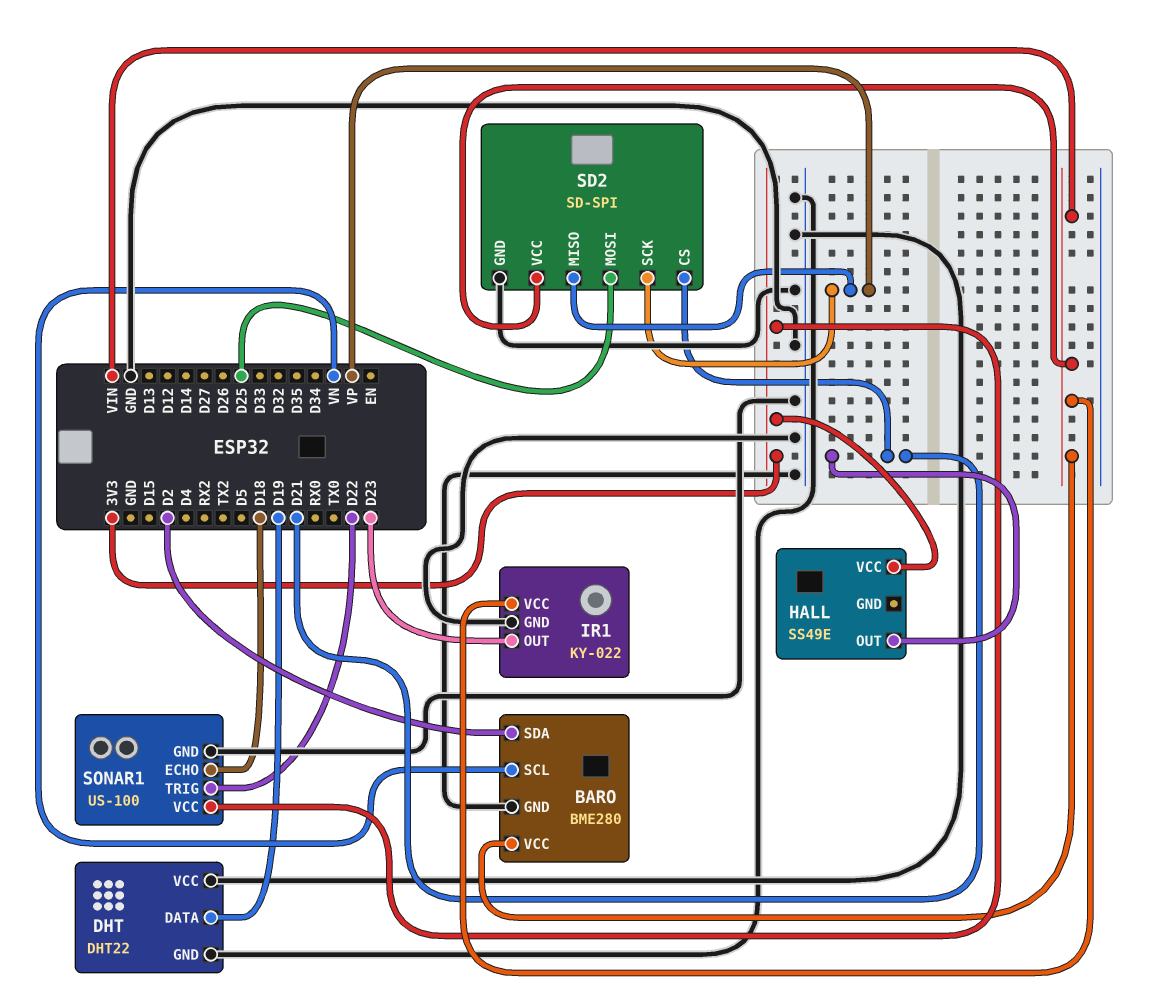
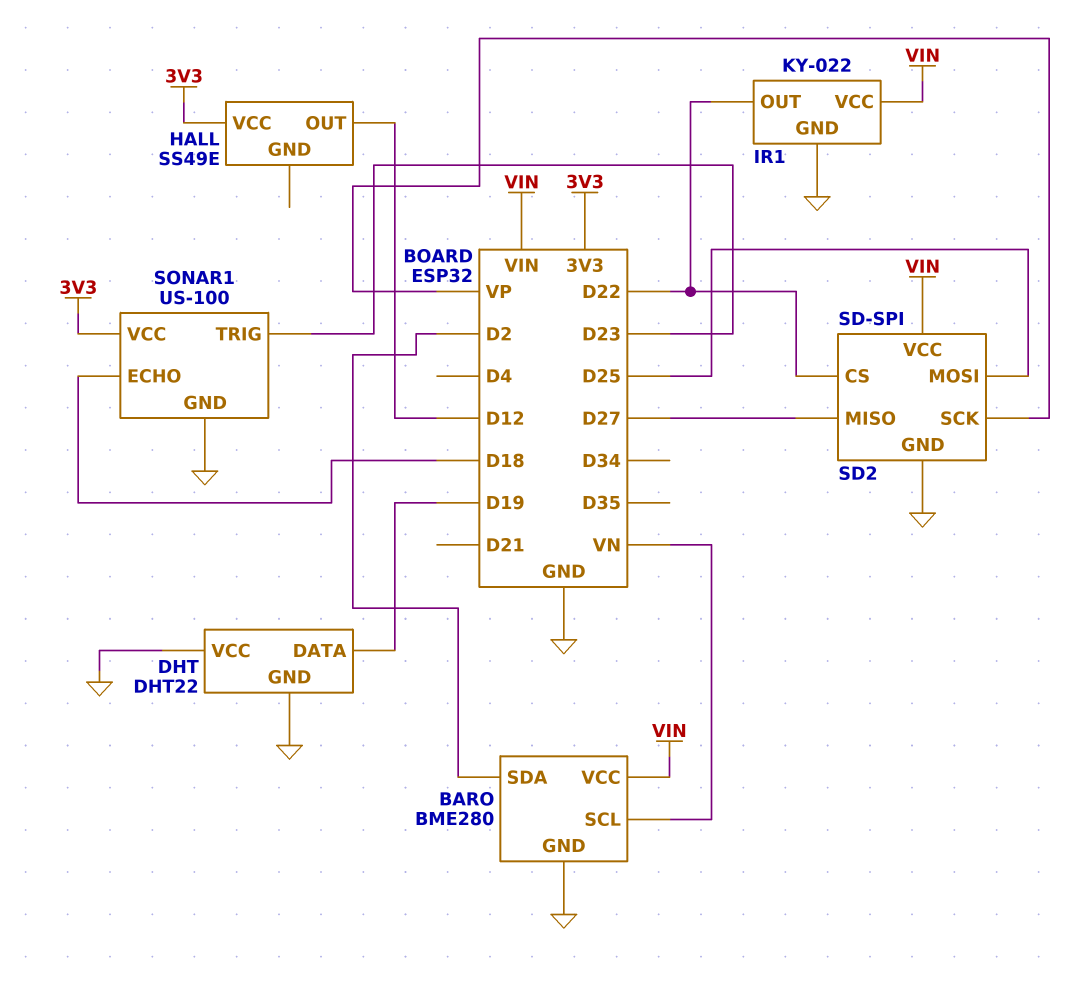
HALL pin OUT: D21 -> D12
IR1 pin OUT: D23 -> D22
SD2 pin CS: D21 -> D22
SD2 pin MISO: VP -> D27
SONAR1 pin TRIG: D22 -> D23

